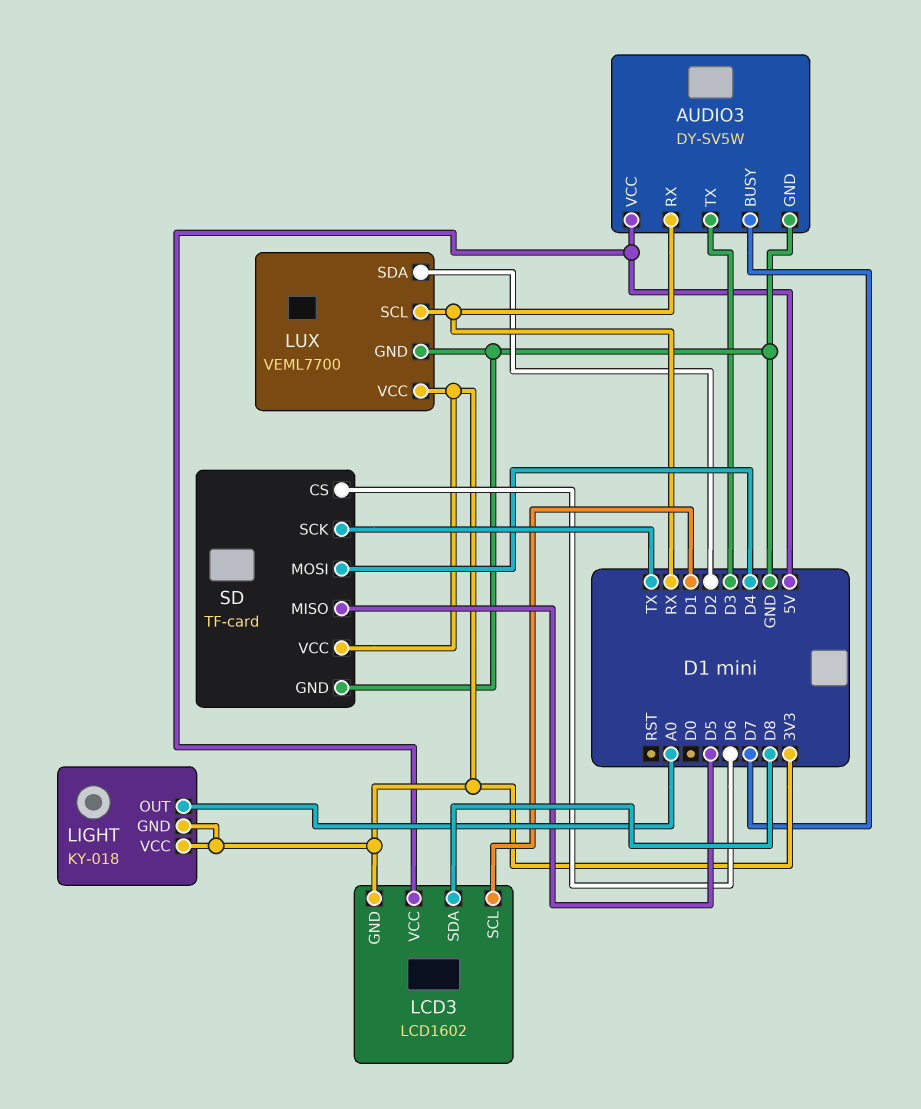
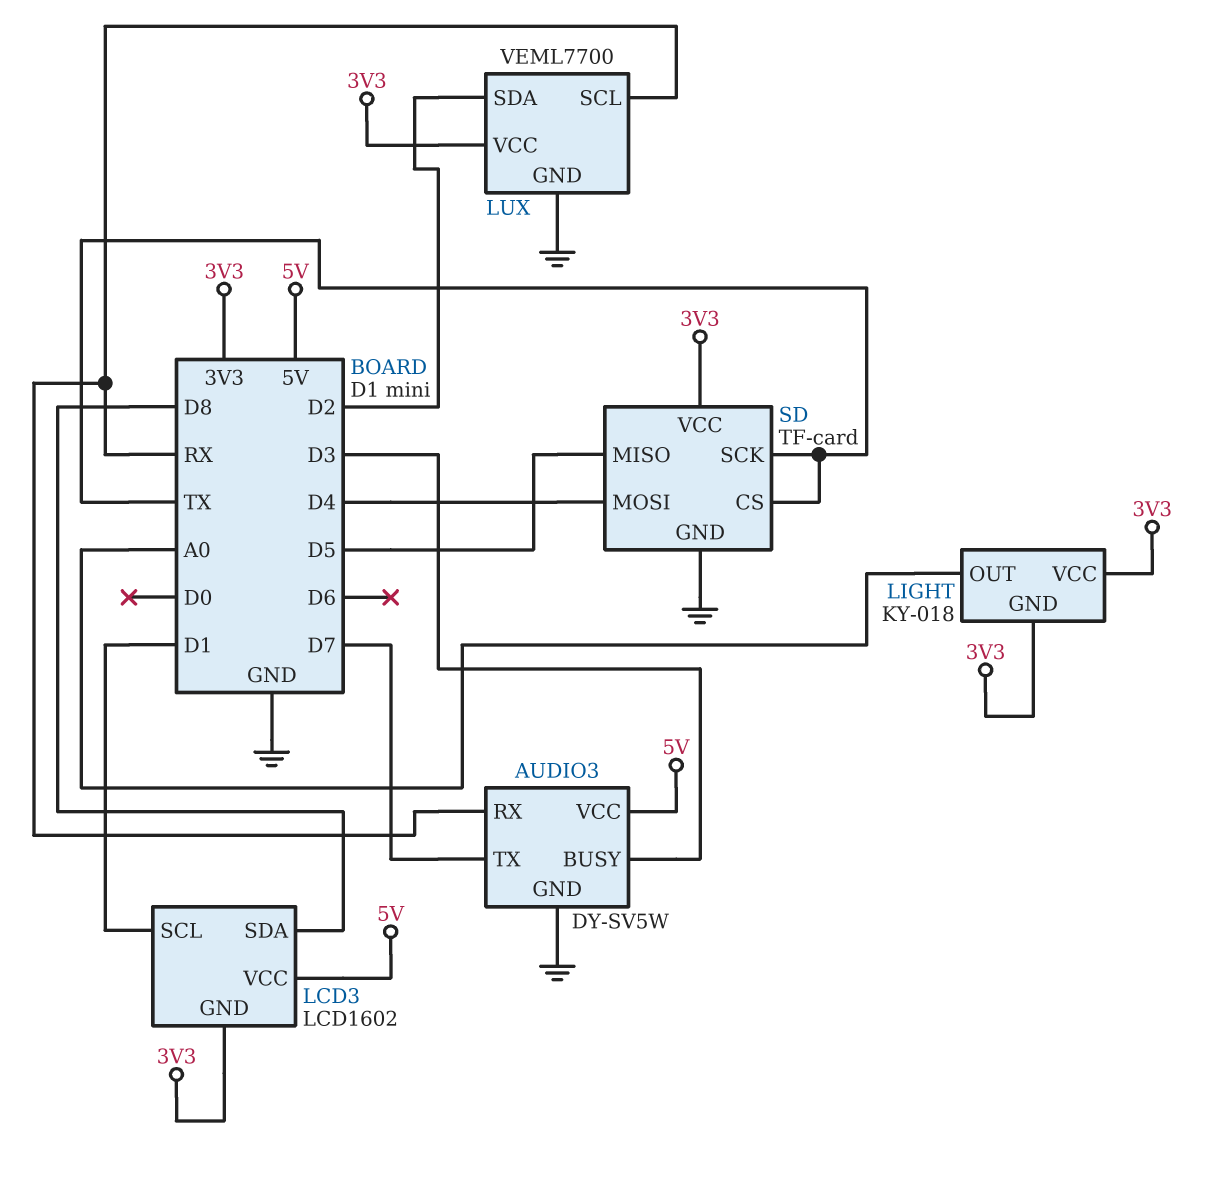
AUDIO3 pin BUSY: D7 -> D3
AUDIO3 pin TX: D3 -> D7
SD pin CS: D6 -> TX

